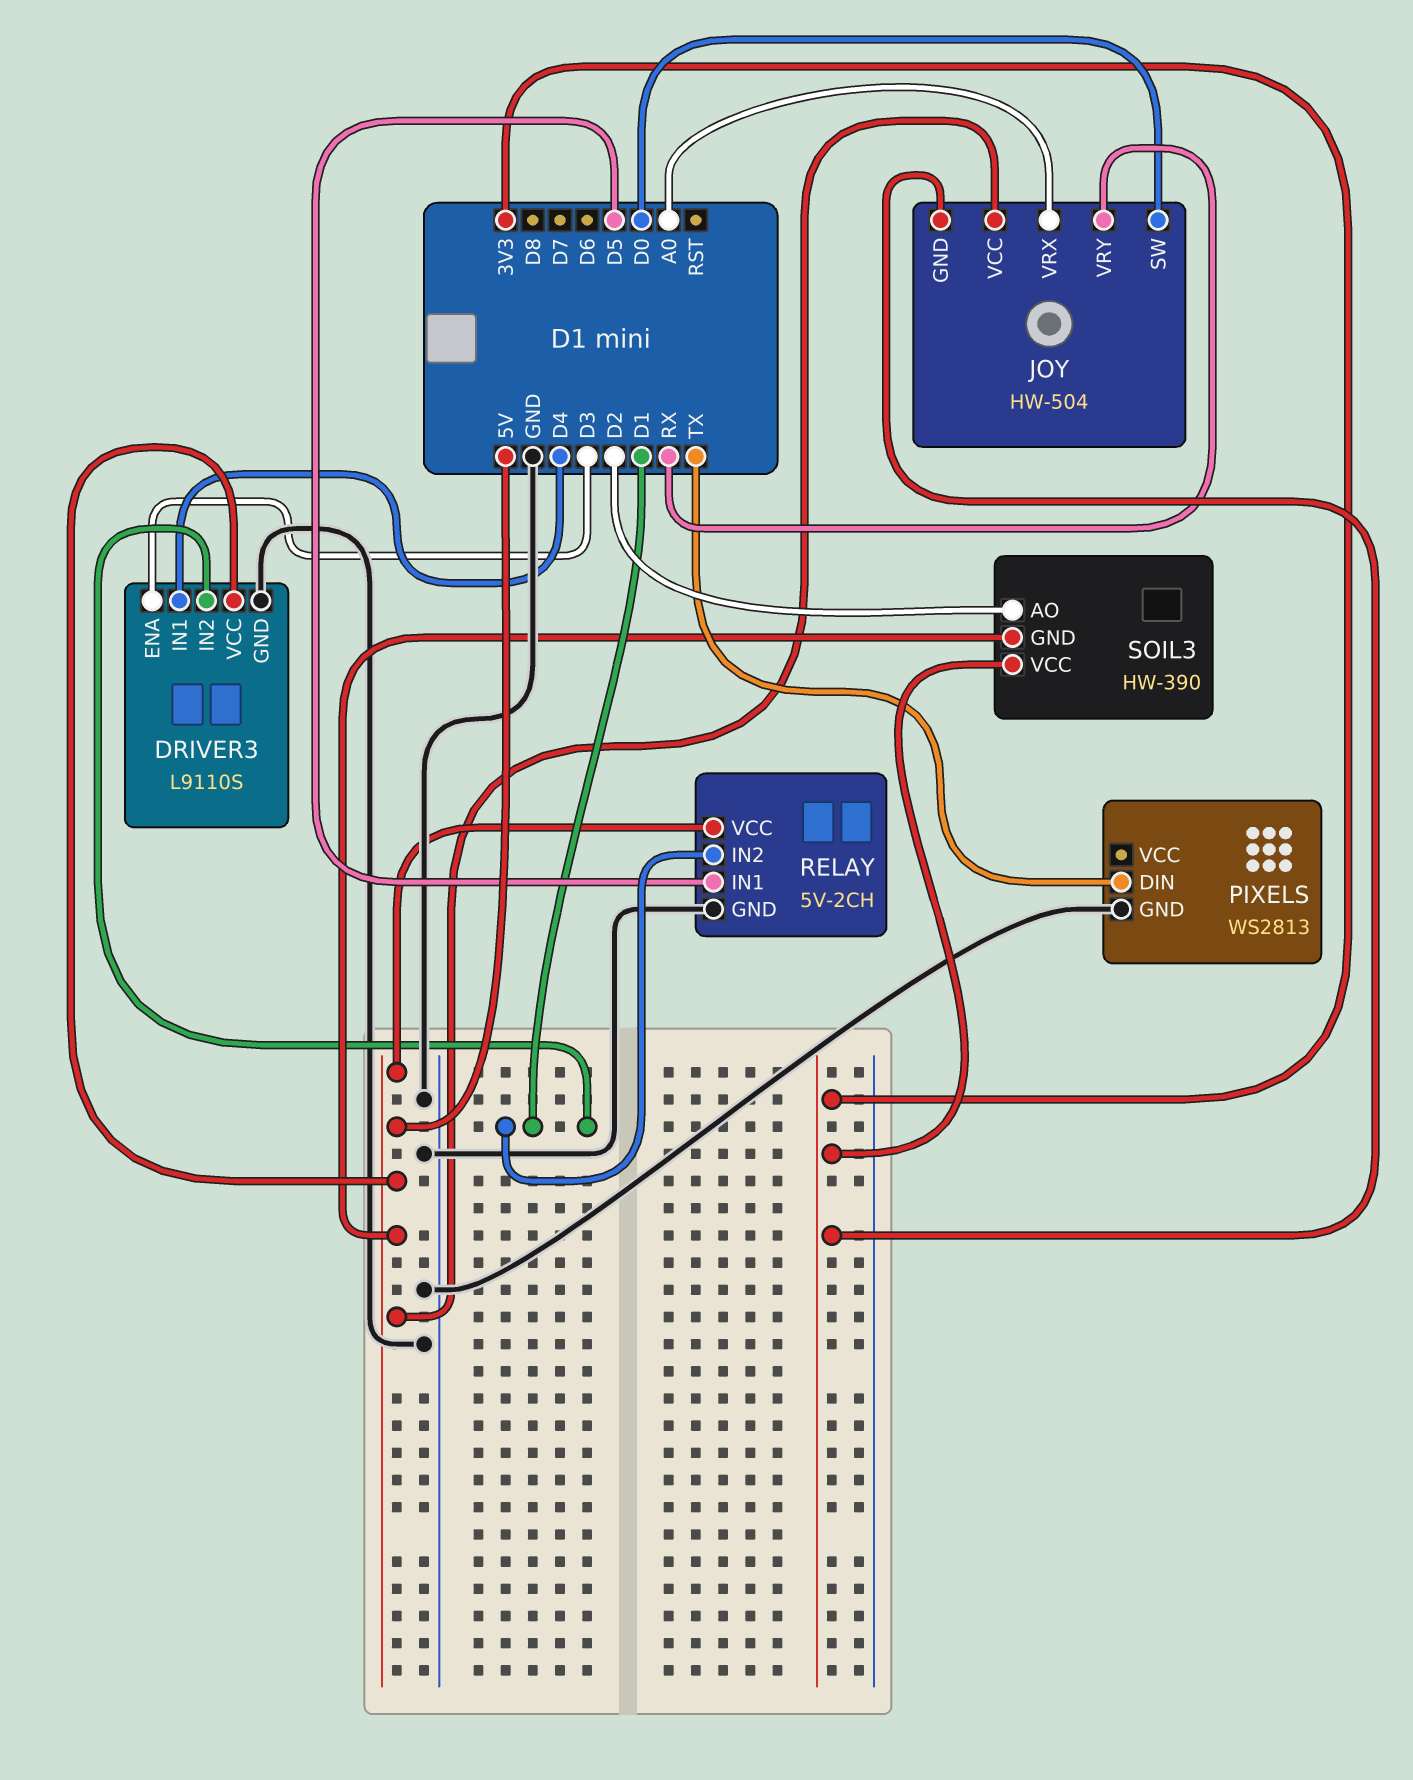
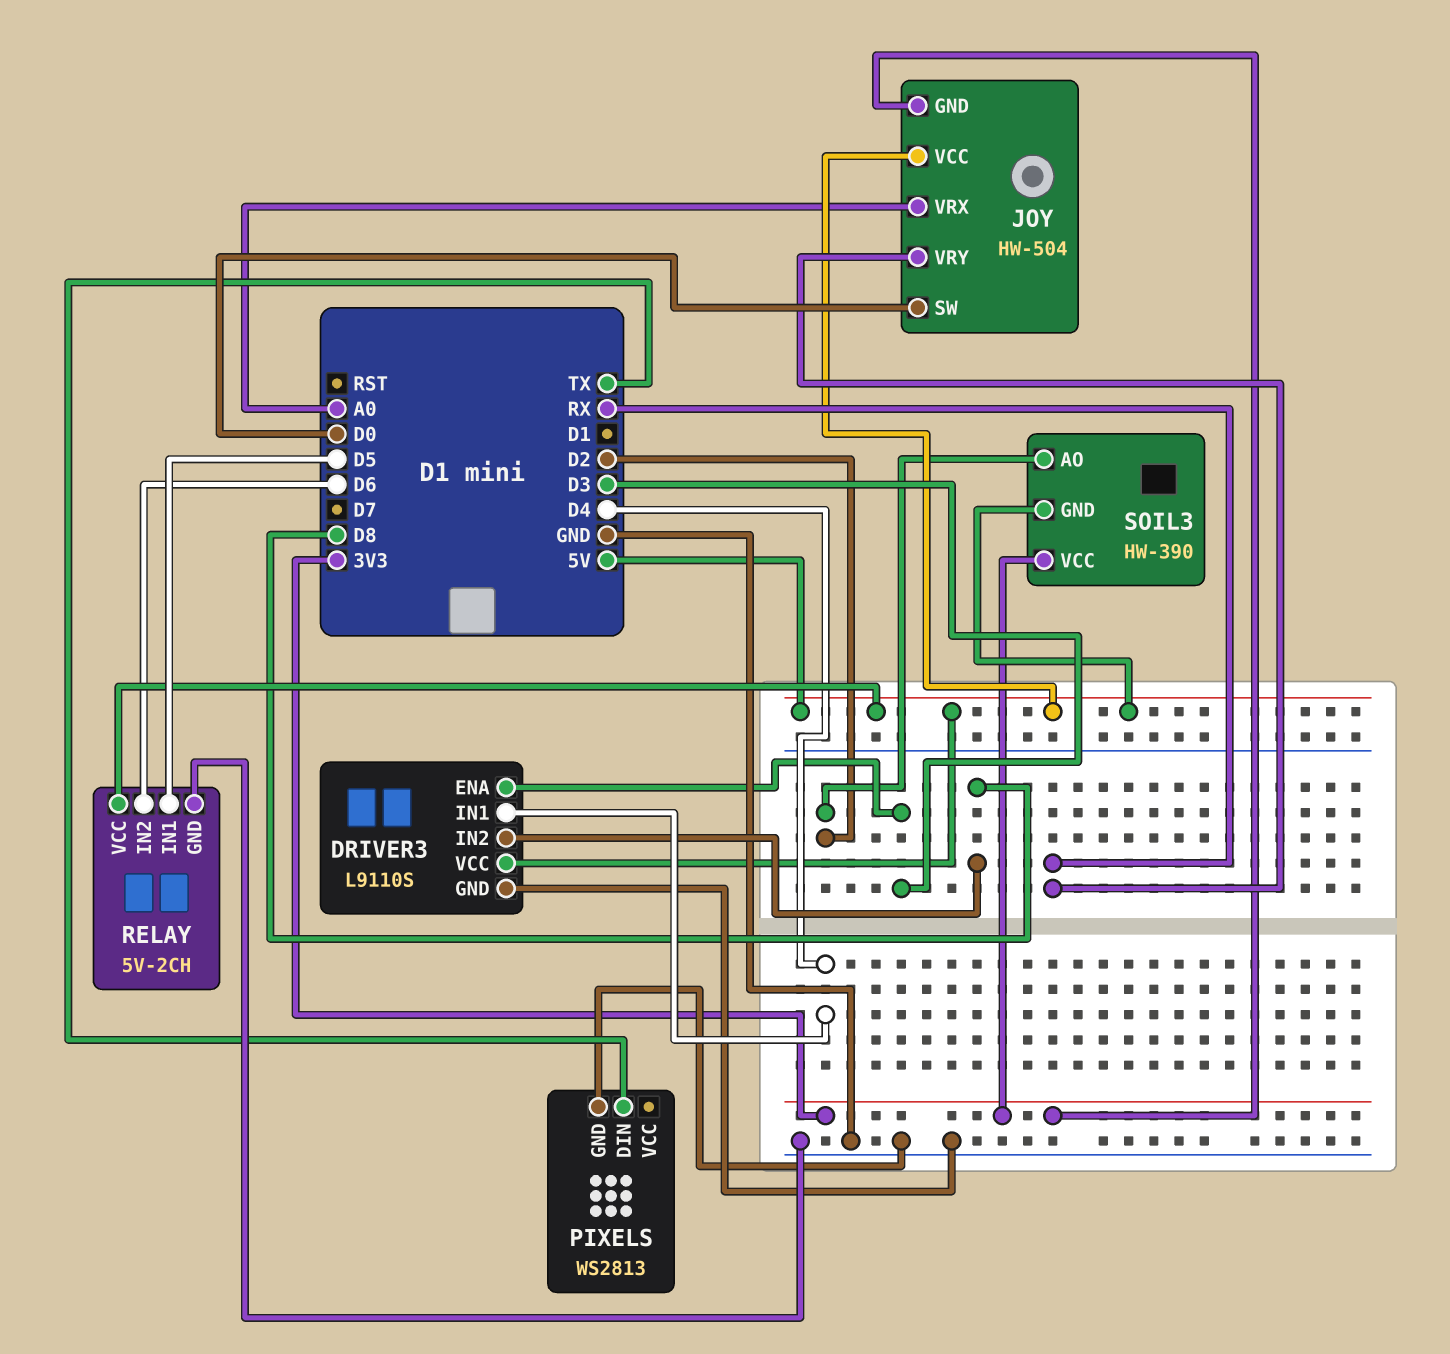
DRIVER3 pin IN2: D1 -> D8
RELAY pin IN2: D1 -> D6

